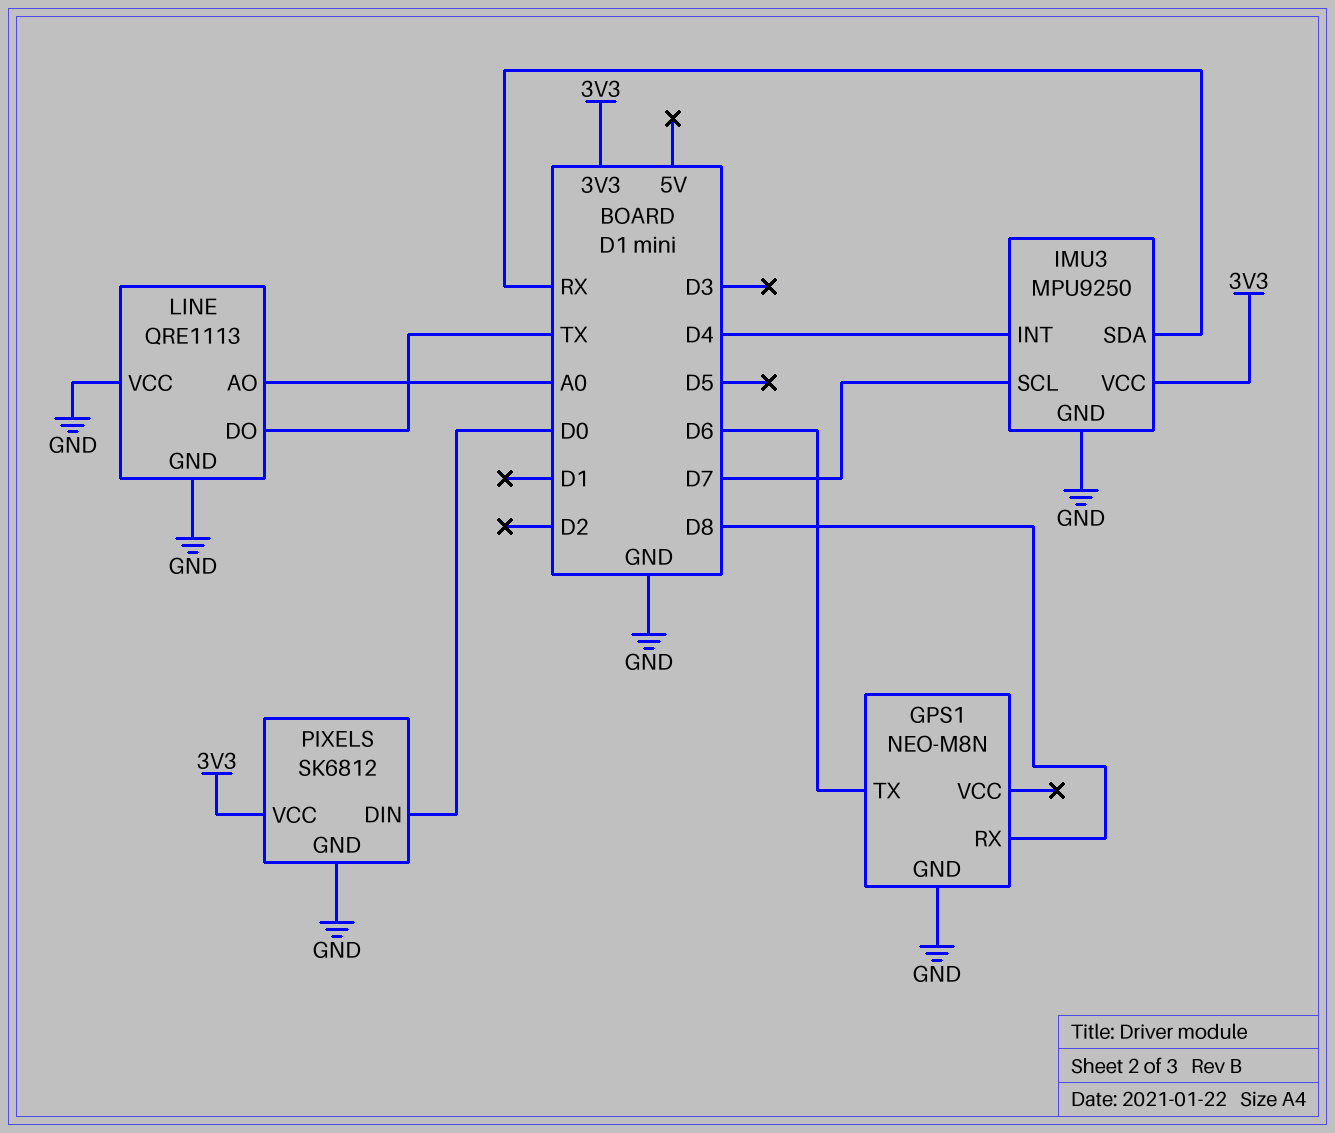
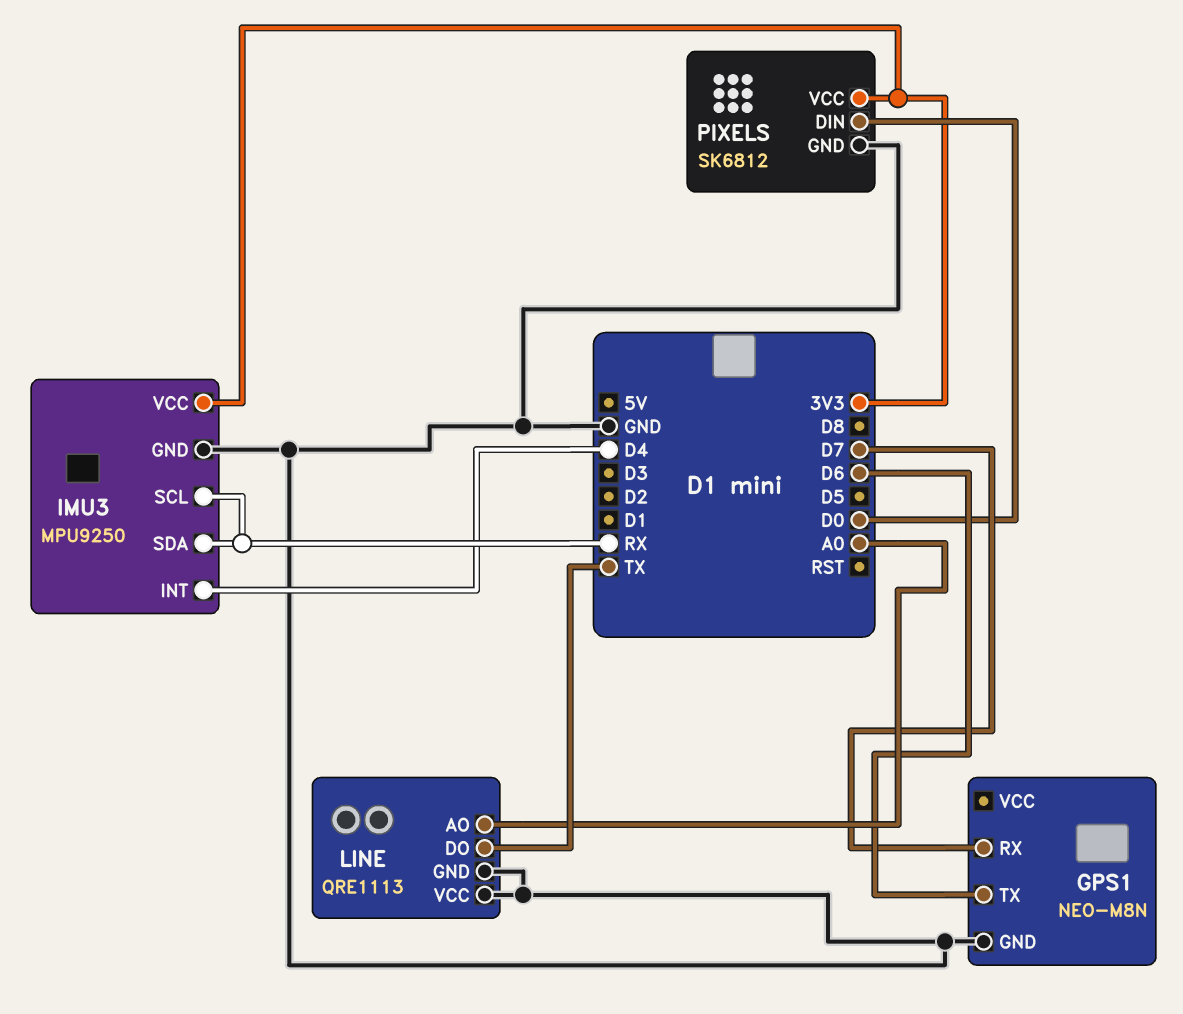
GPS1 pin RX: D8 -> D7
IMU3 pin SCL: D7 -> RX

